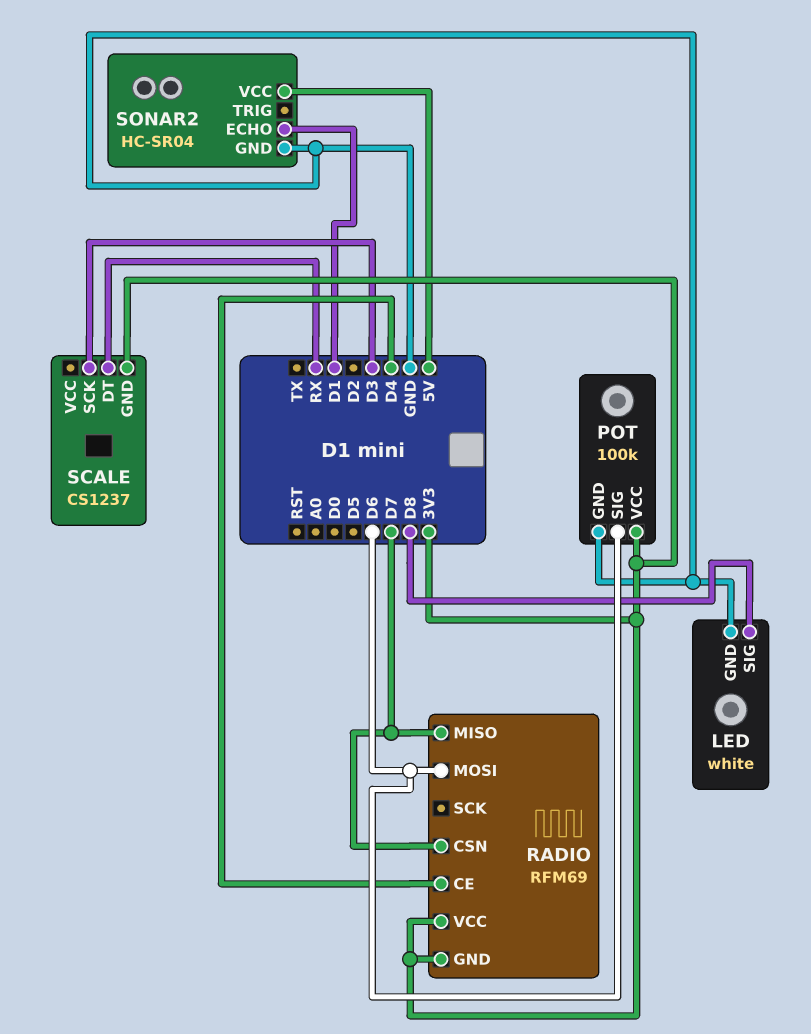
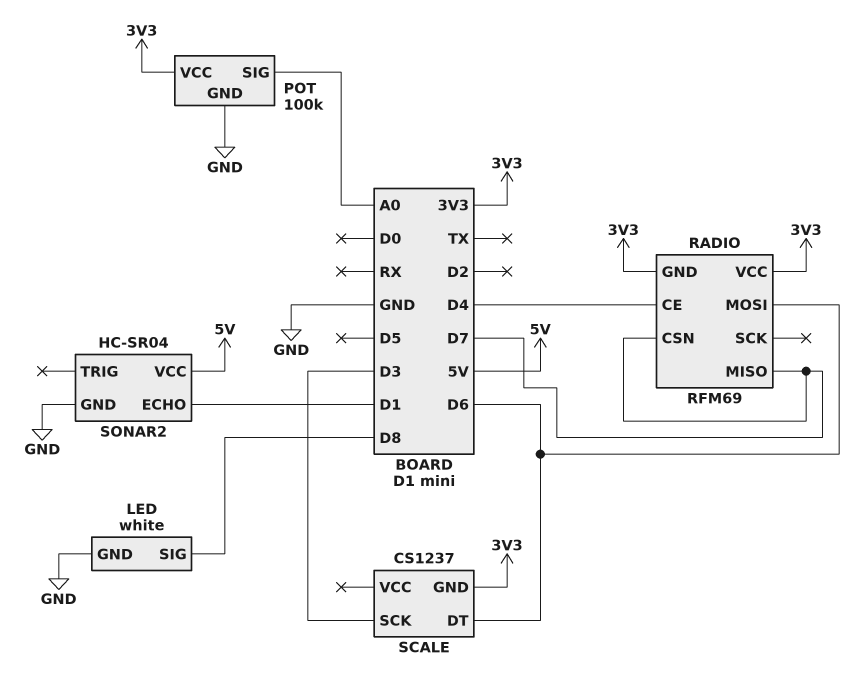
POT pin SIG: D6 -> A0
SCALE pin DT: RX -> D6

